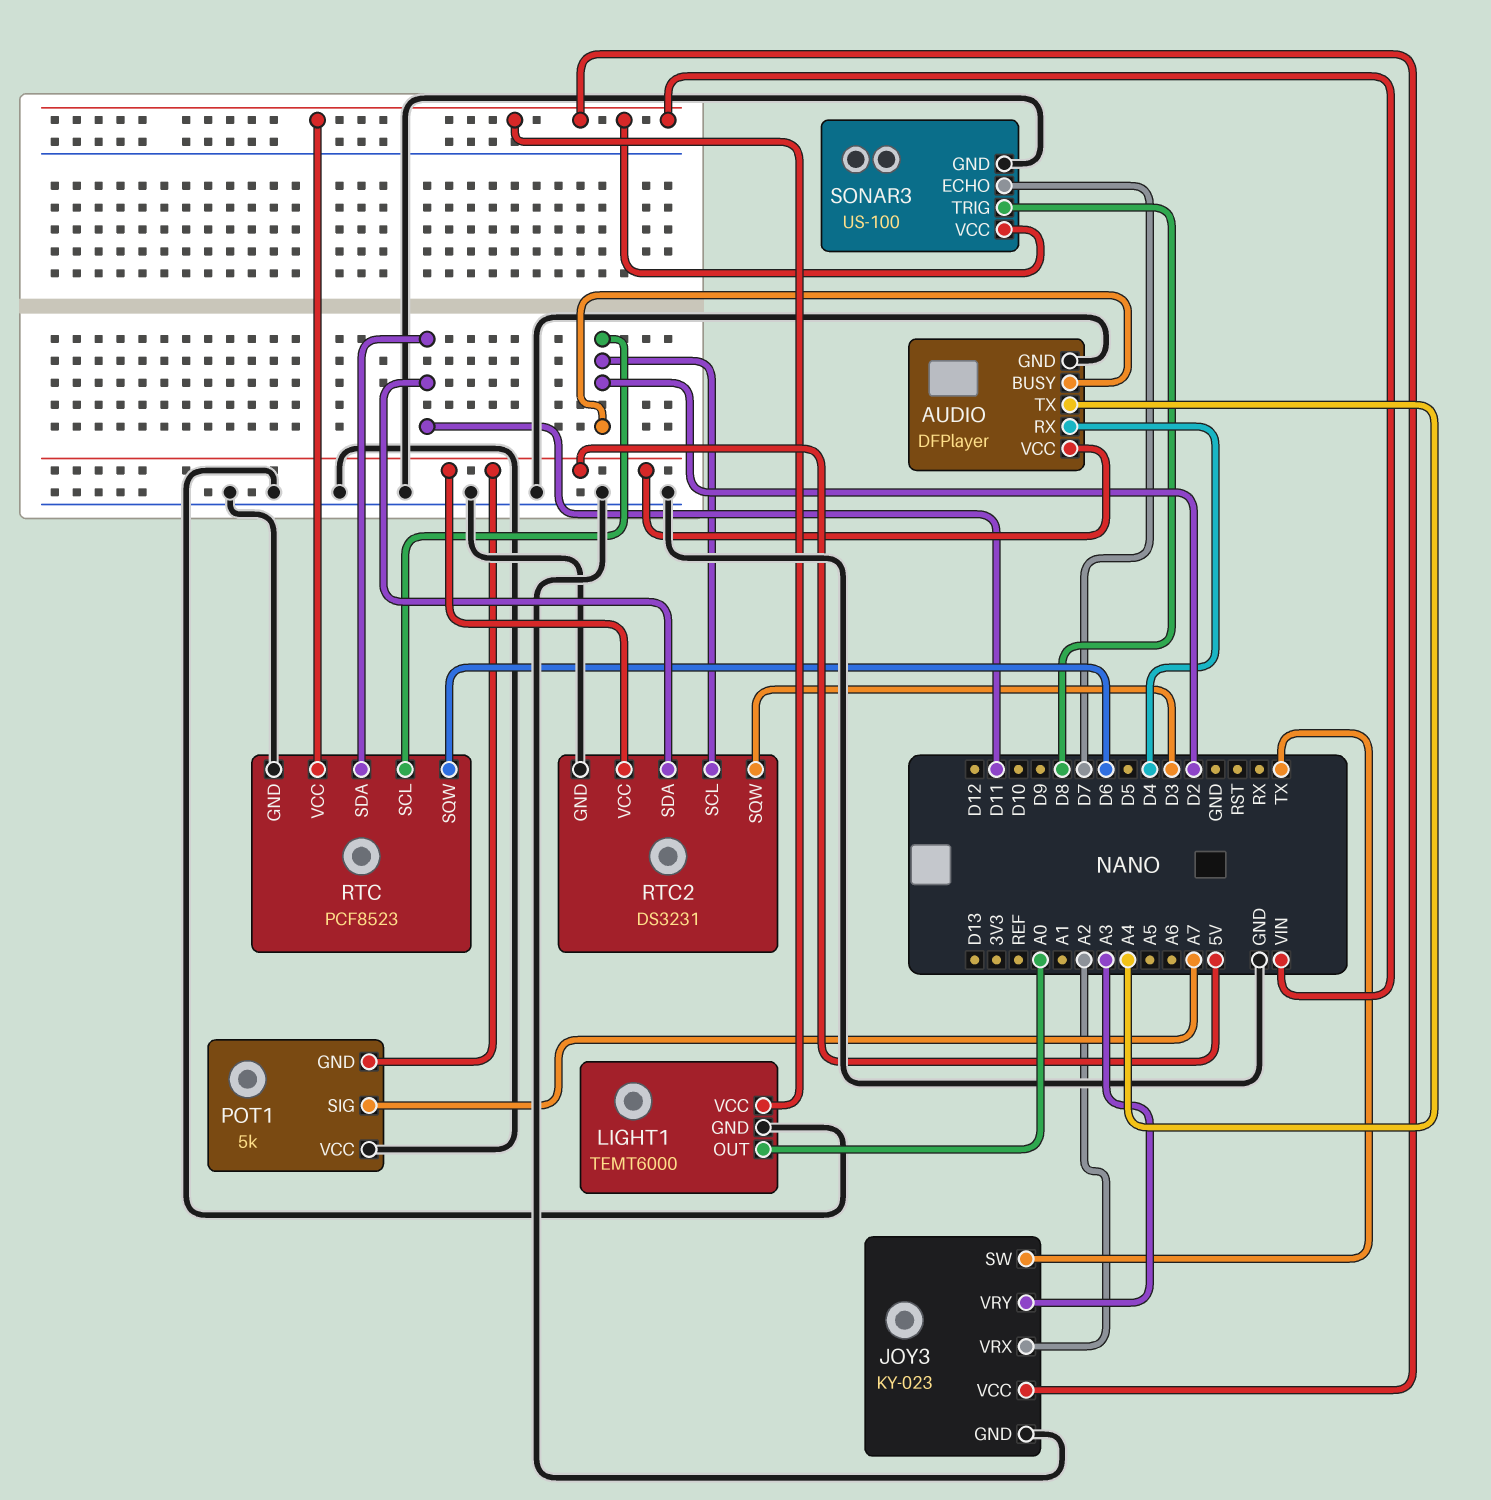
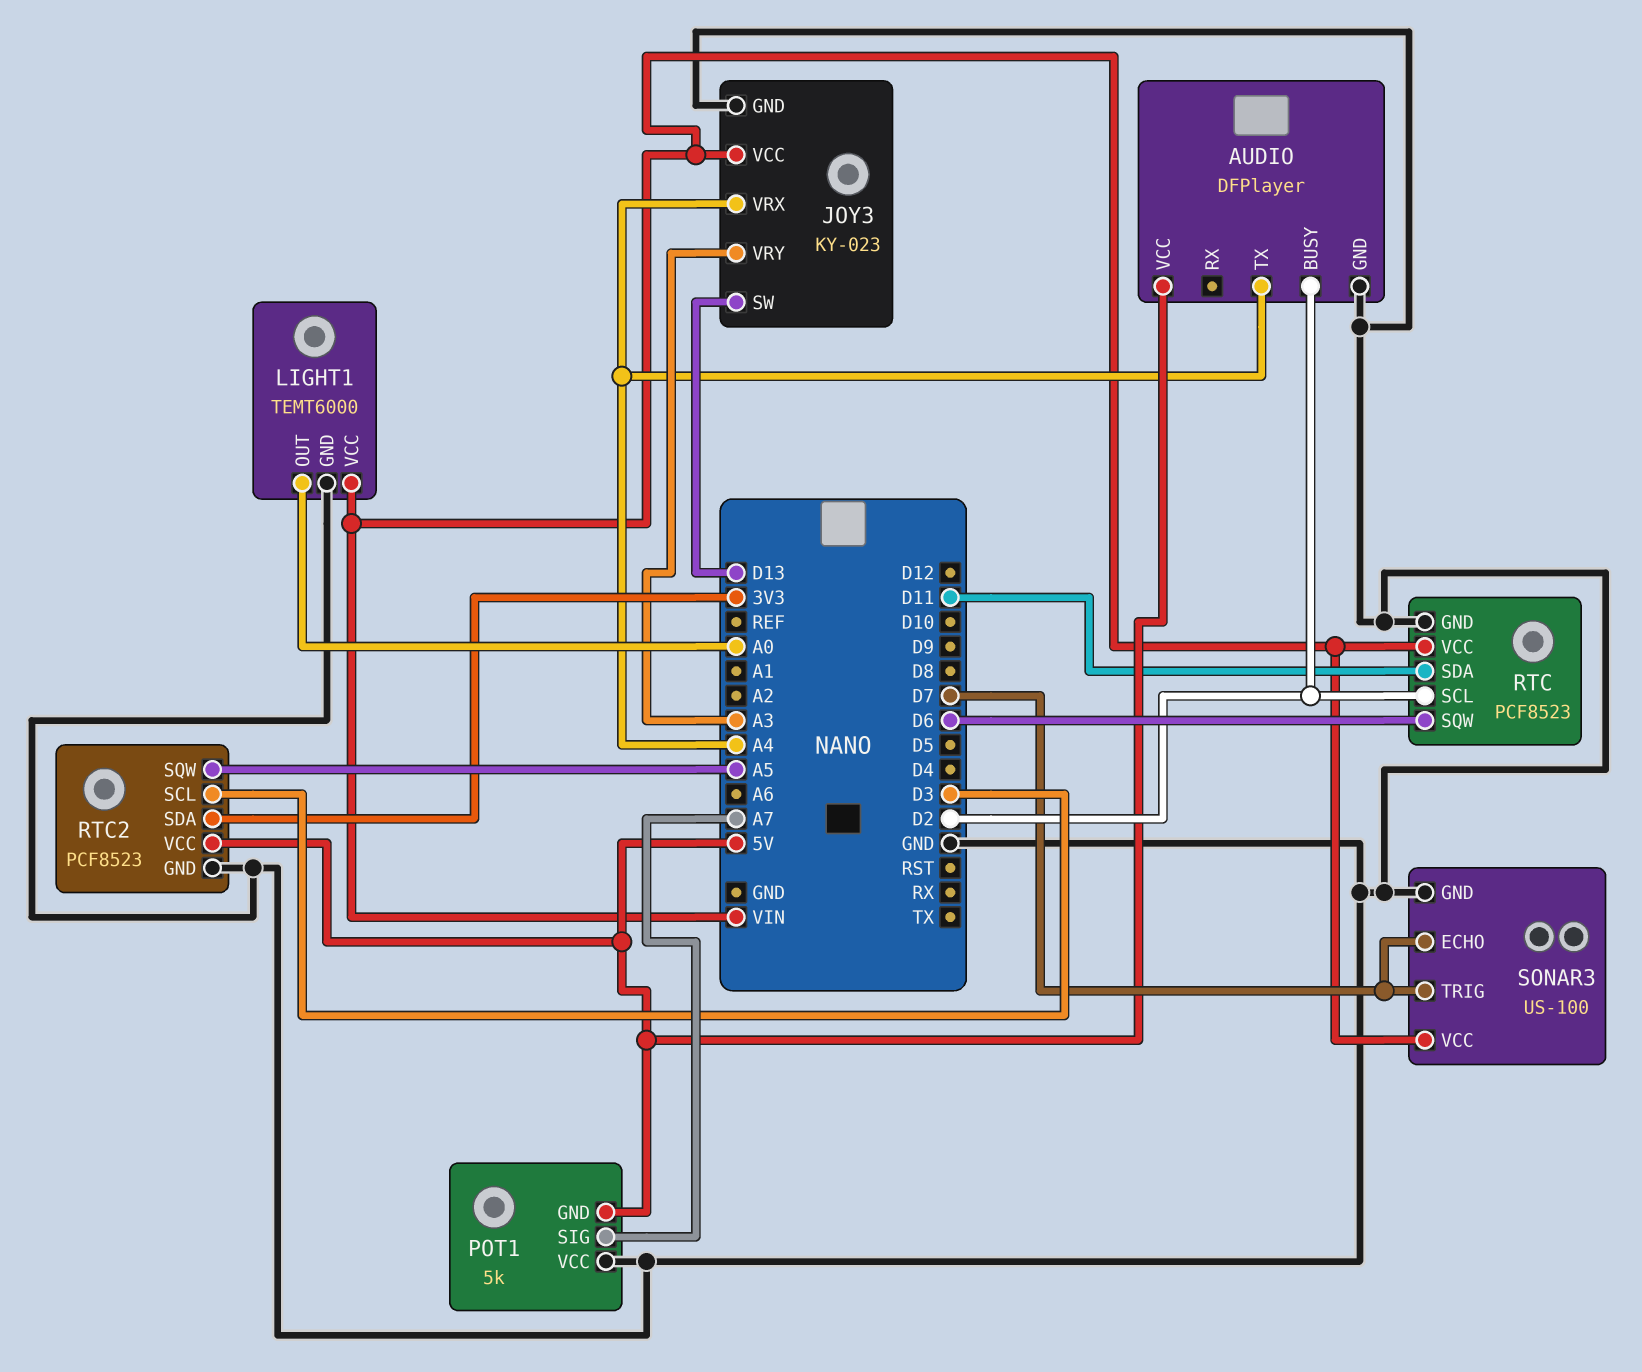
AUDIO pin RX: D4 -> none
JOY3 pin SW: TX -> D13
JOY3 pin VRX: A2 -> A4
RTC2: DS3231 -> PCF8523
RTC2 pin SCL: D2 -> D3
RTC2 pin SDA: D11 -> 3V3
RTC2 pin SQW: D3 -> A5
SONAR3 pin TRIG: D8 -> D7

